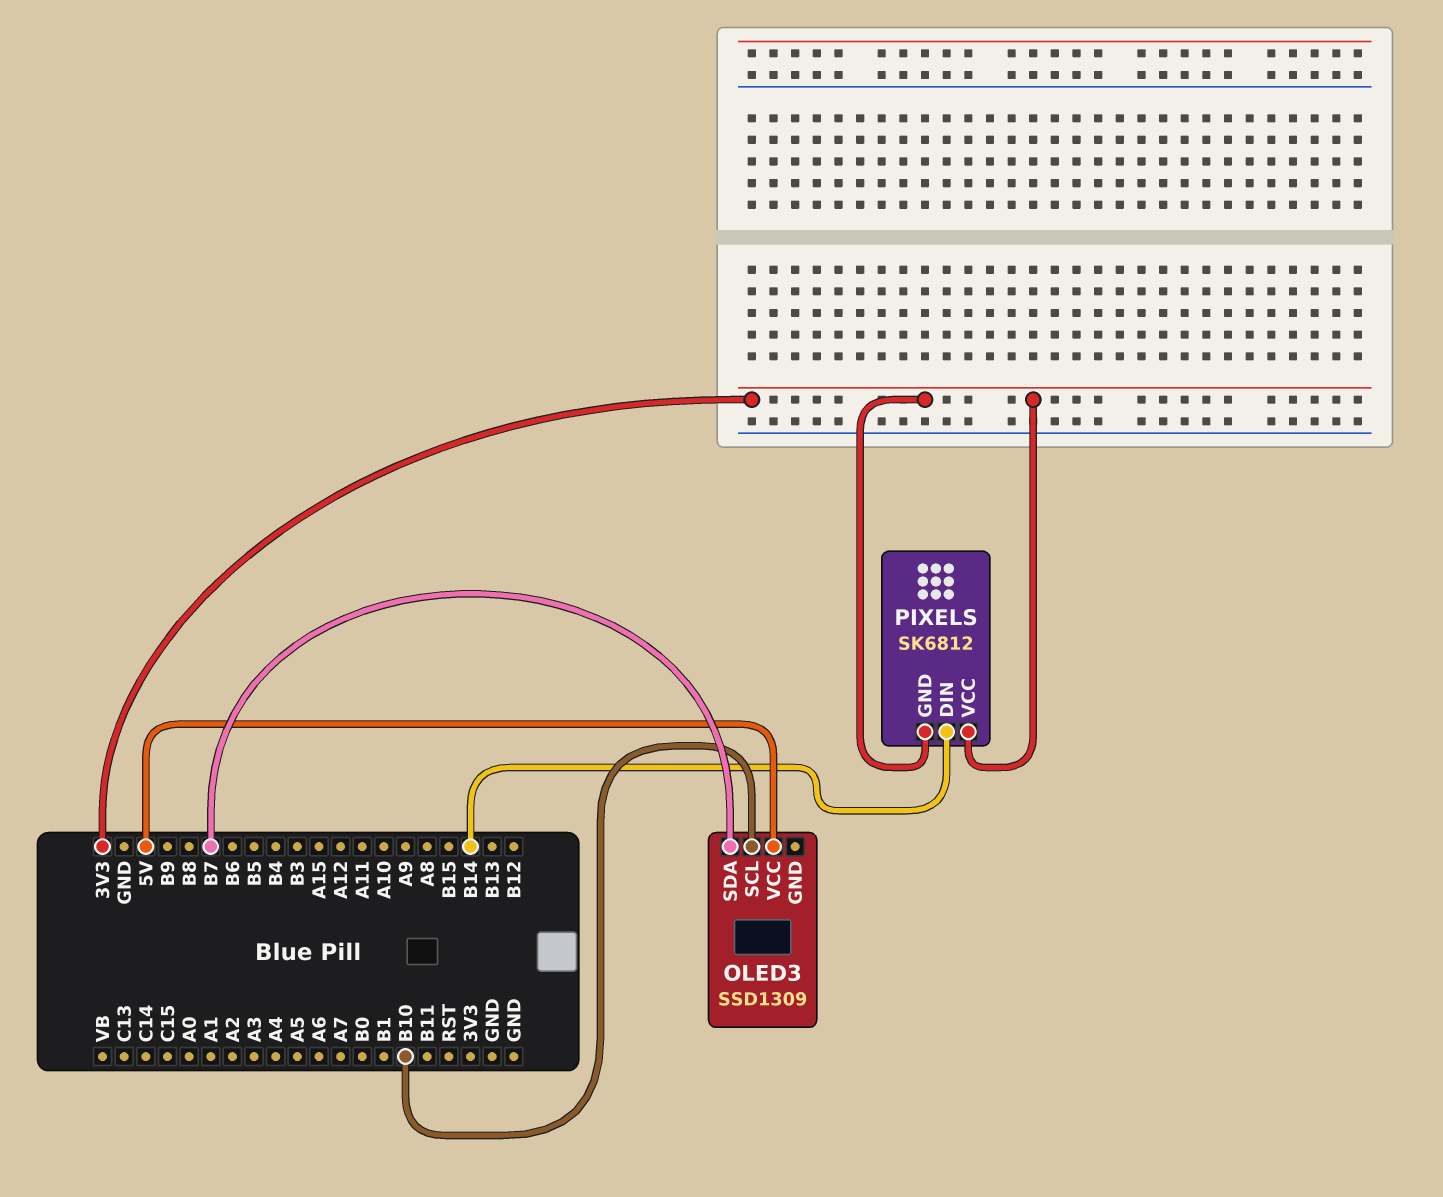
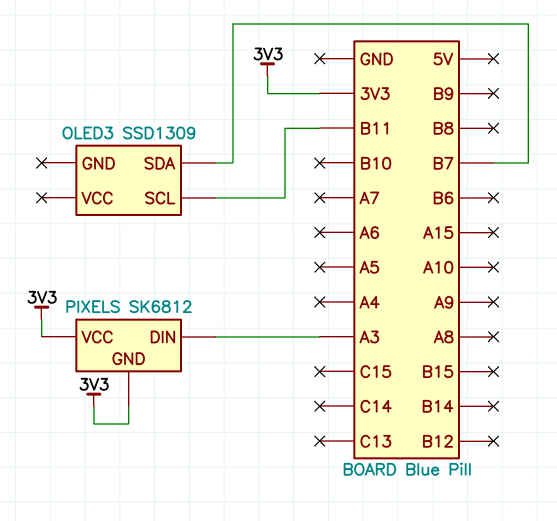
OLED3 pin SCL: B10 -> B11
OLED3 pin VCC: 5V -> none
PIXELS pin DIN: B14 -> A3

